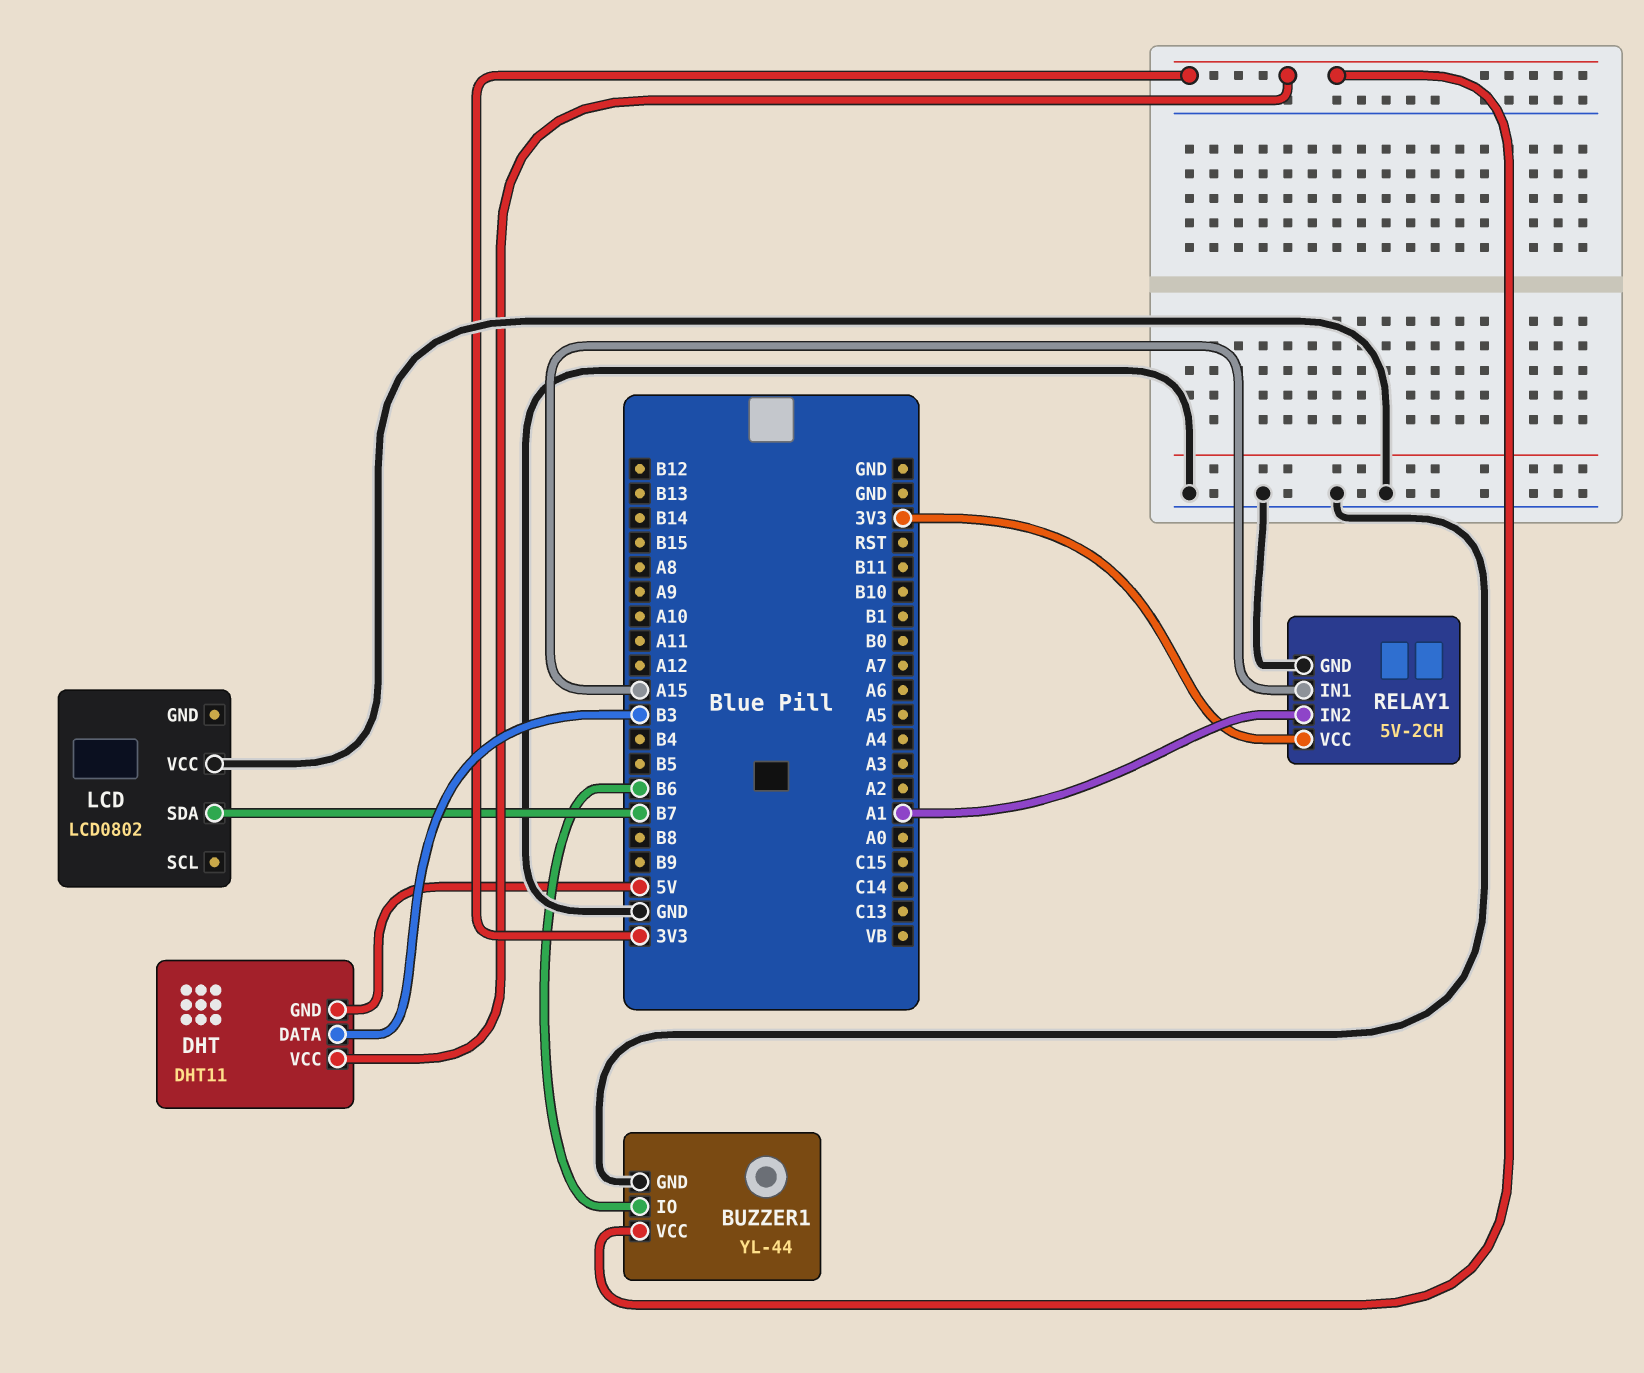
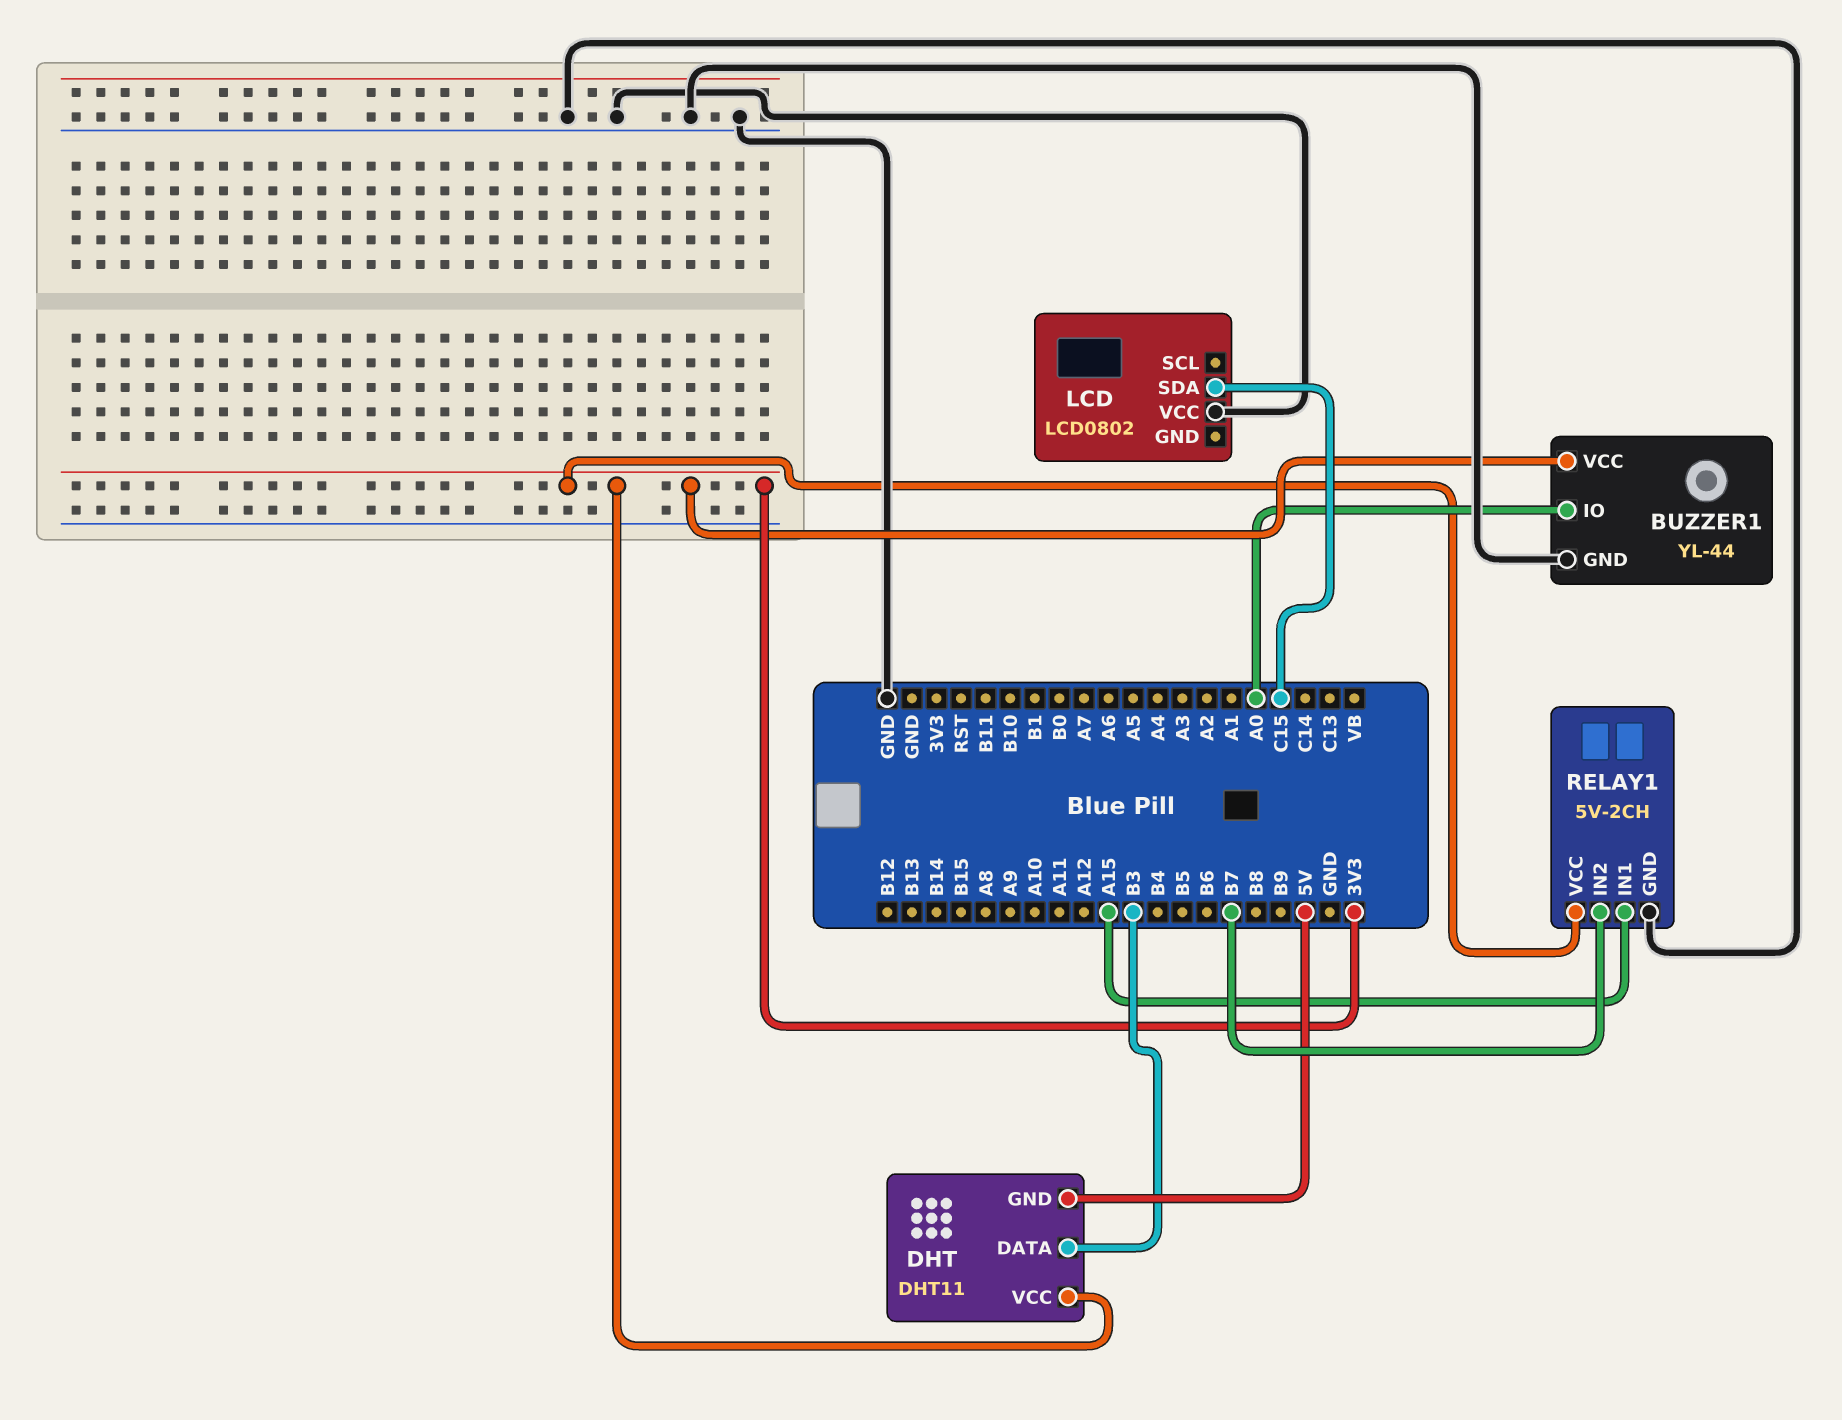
BUZZER1 pin IO: B6 -> A0
LCD pin SDA: B7 -> C15
RELAY1 pin IN2: A1 -> B7

